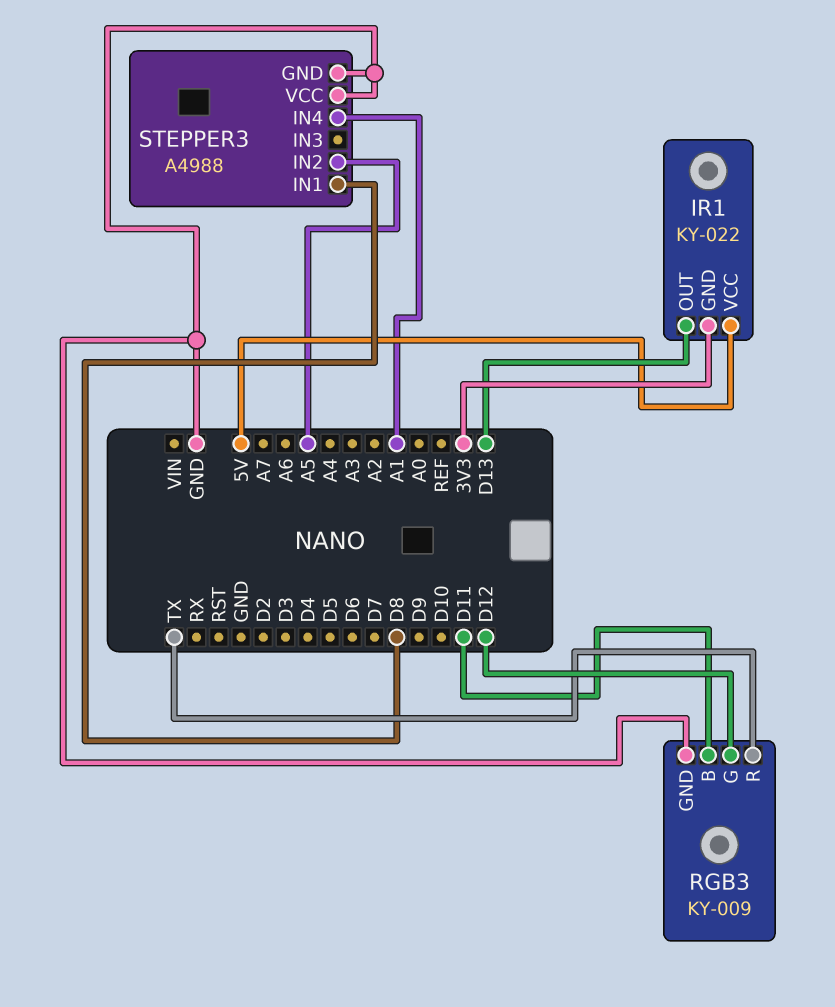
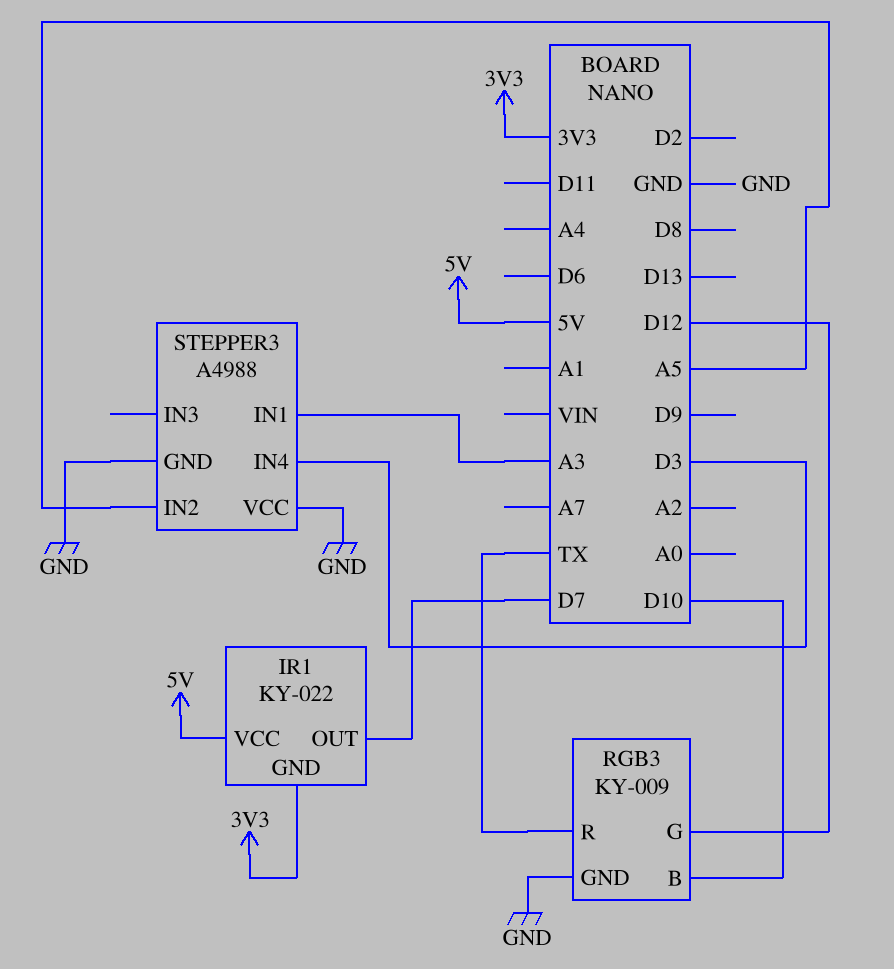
IR1 pin OUT: D13 -> D7
RGB3 pin B: D11 -> D10
STEPPER3 pin IN1: D8 -> A3
STEPPER3 pin IN4: A1 -> D3

